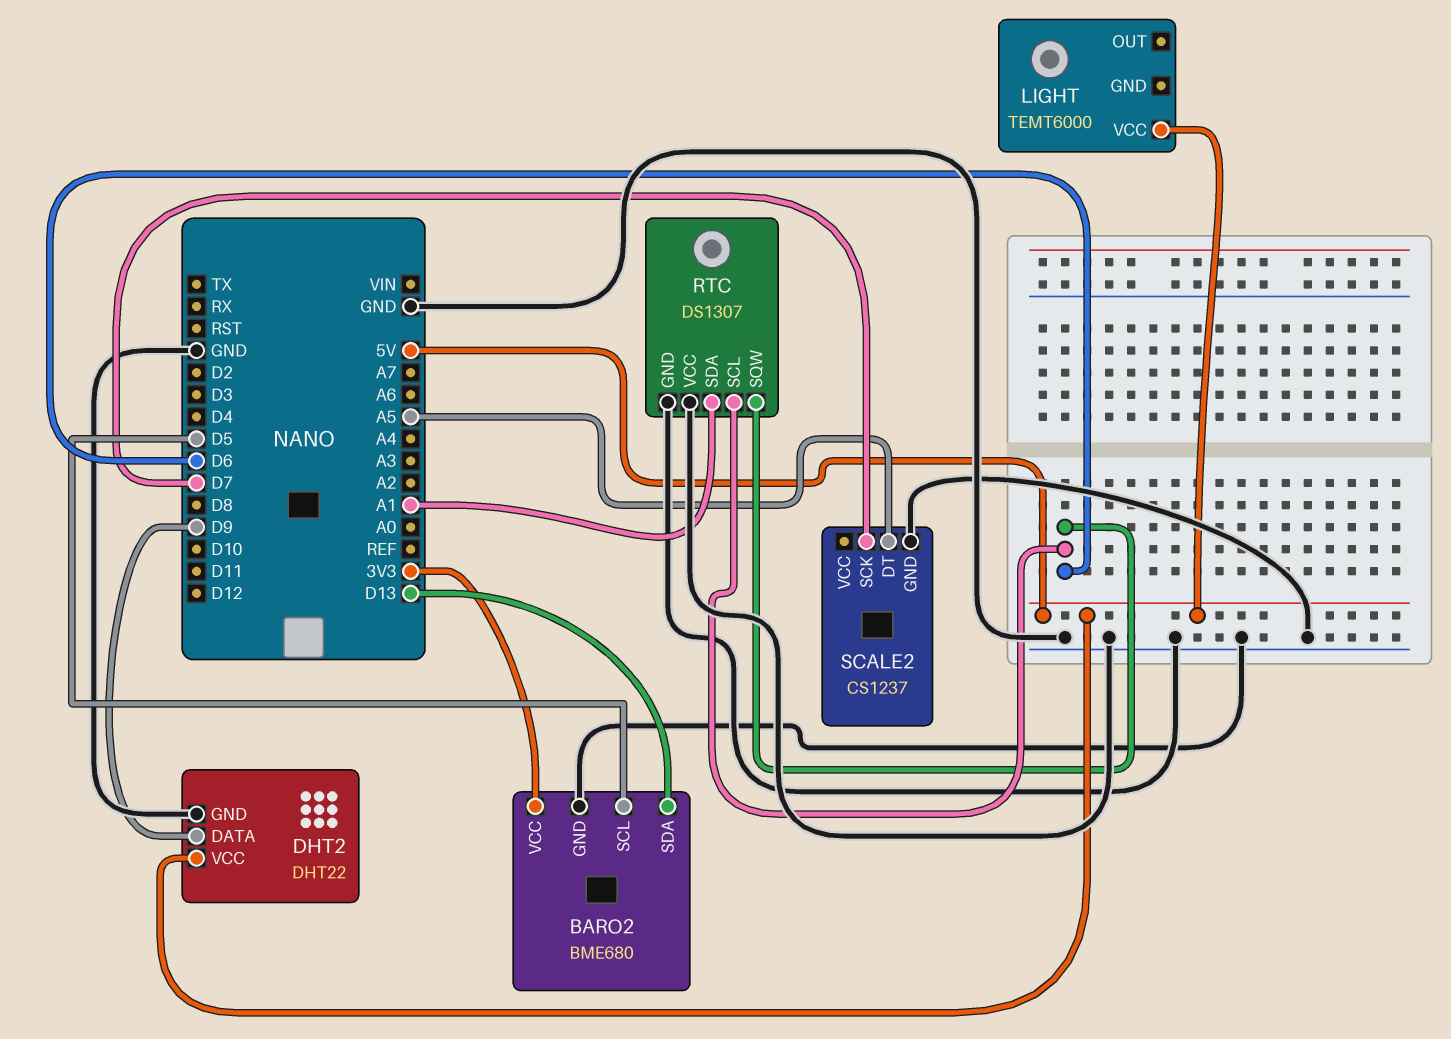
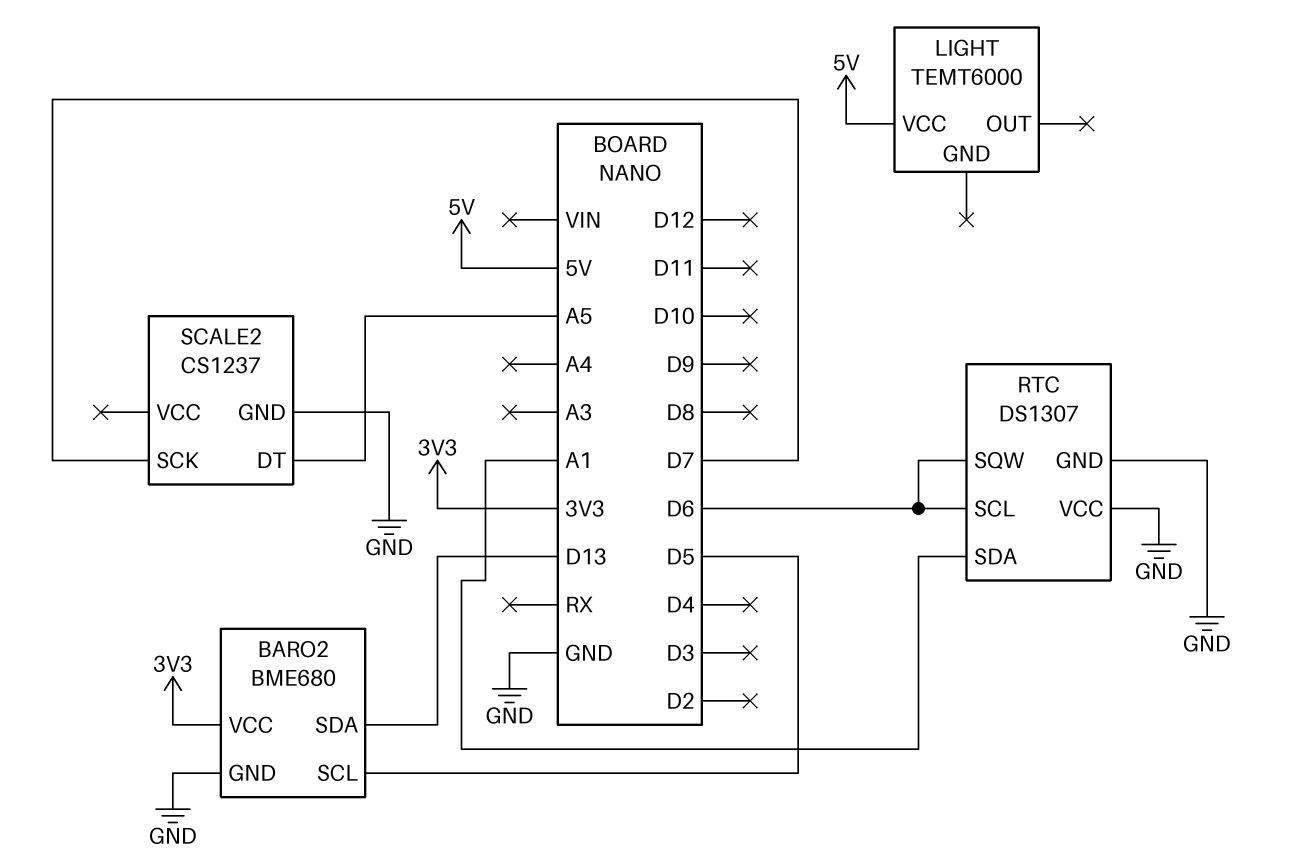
DHT2: DHT22 -> none
DHT2 pin DATA: D9 -> none
DHT2 pin GND: GND -> none
DHT2 pin VCC: 5V -> none

